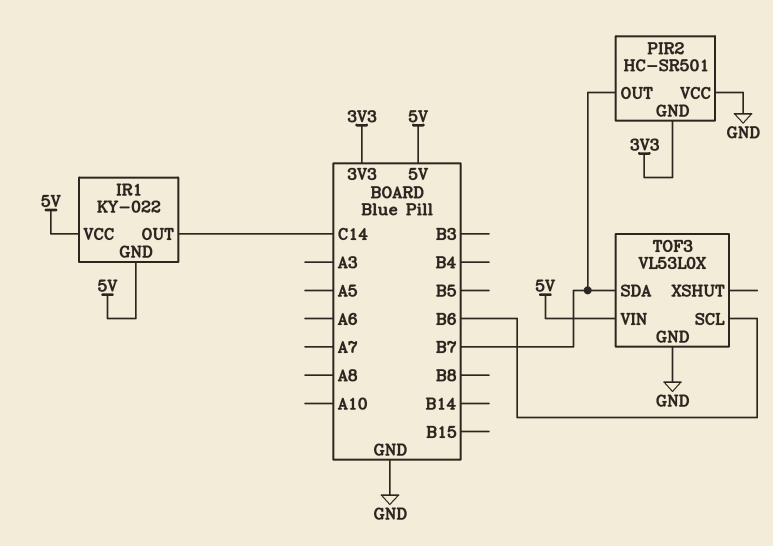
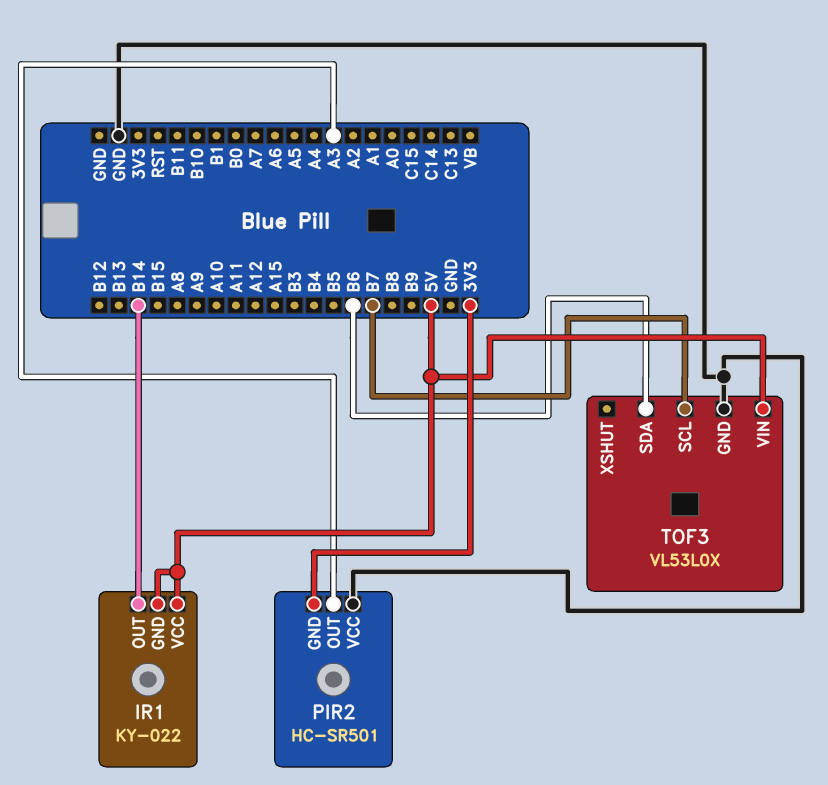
IR1 pin OUT: C14 -> B14
PIR2 pin OUT: B7 -> A3
TOF3 pin SCL: B6 -> B7
TOF3 pin SDA: B7 -> B6

